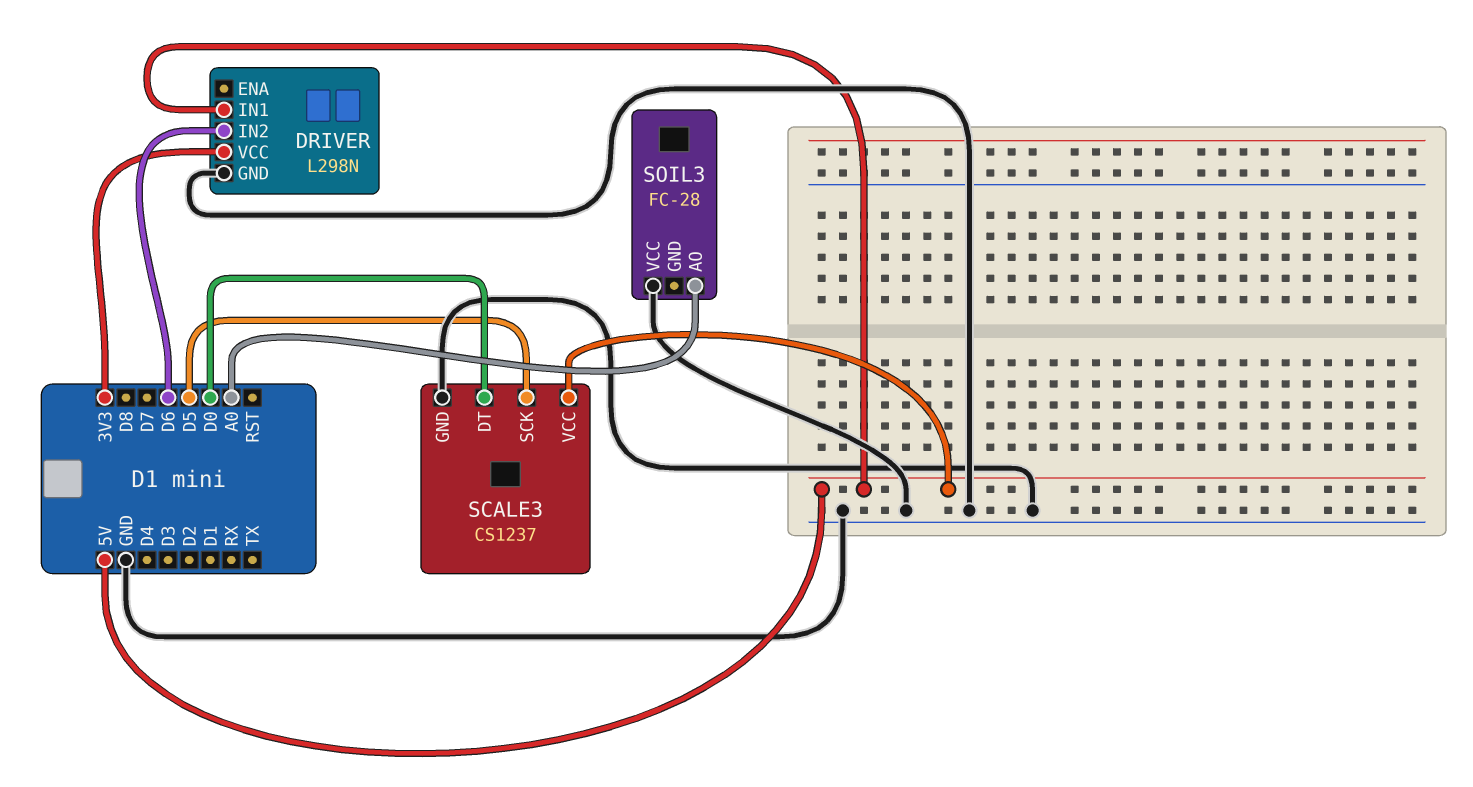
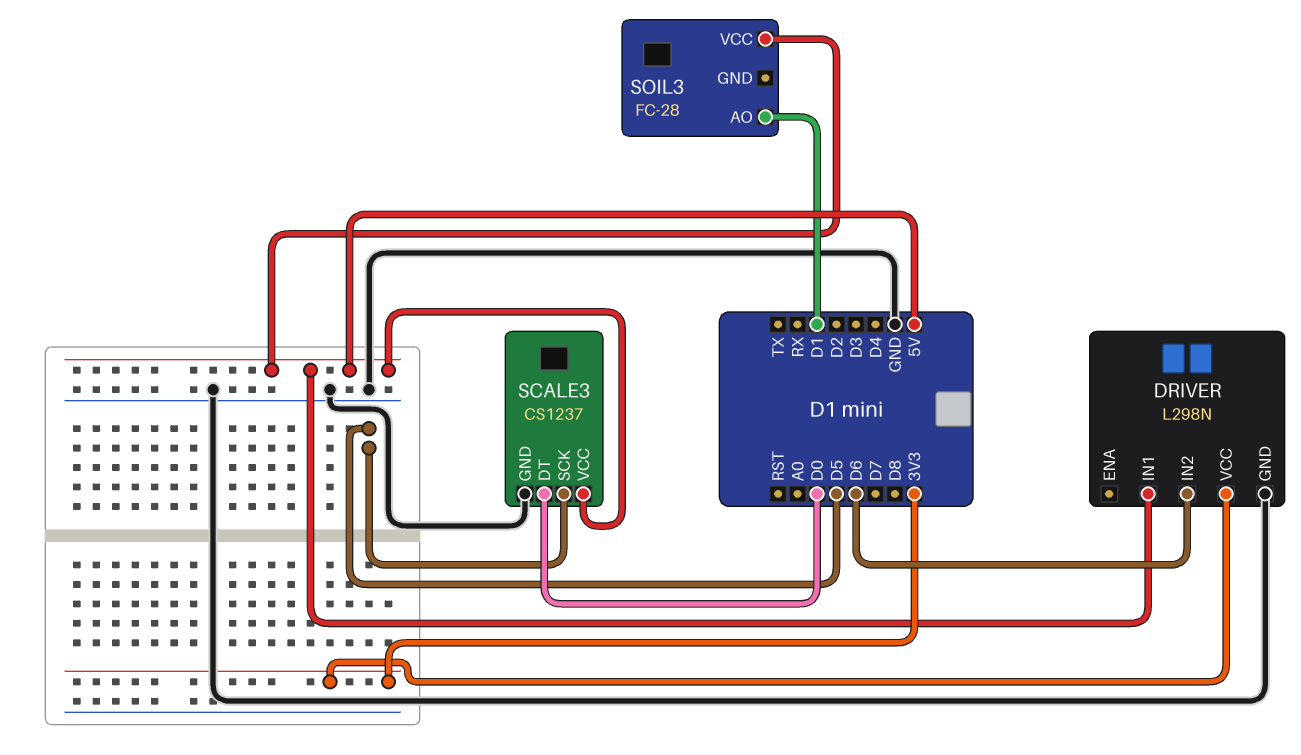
SOIL3 pin AO: A0 -> D1
SOIL3 pin VCC: GND -> 5V

